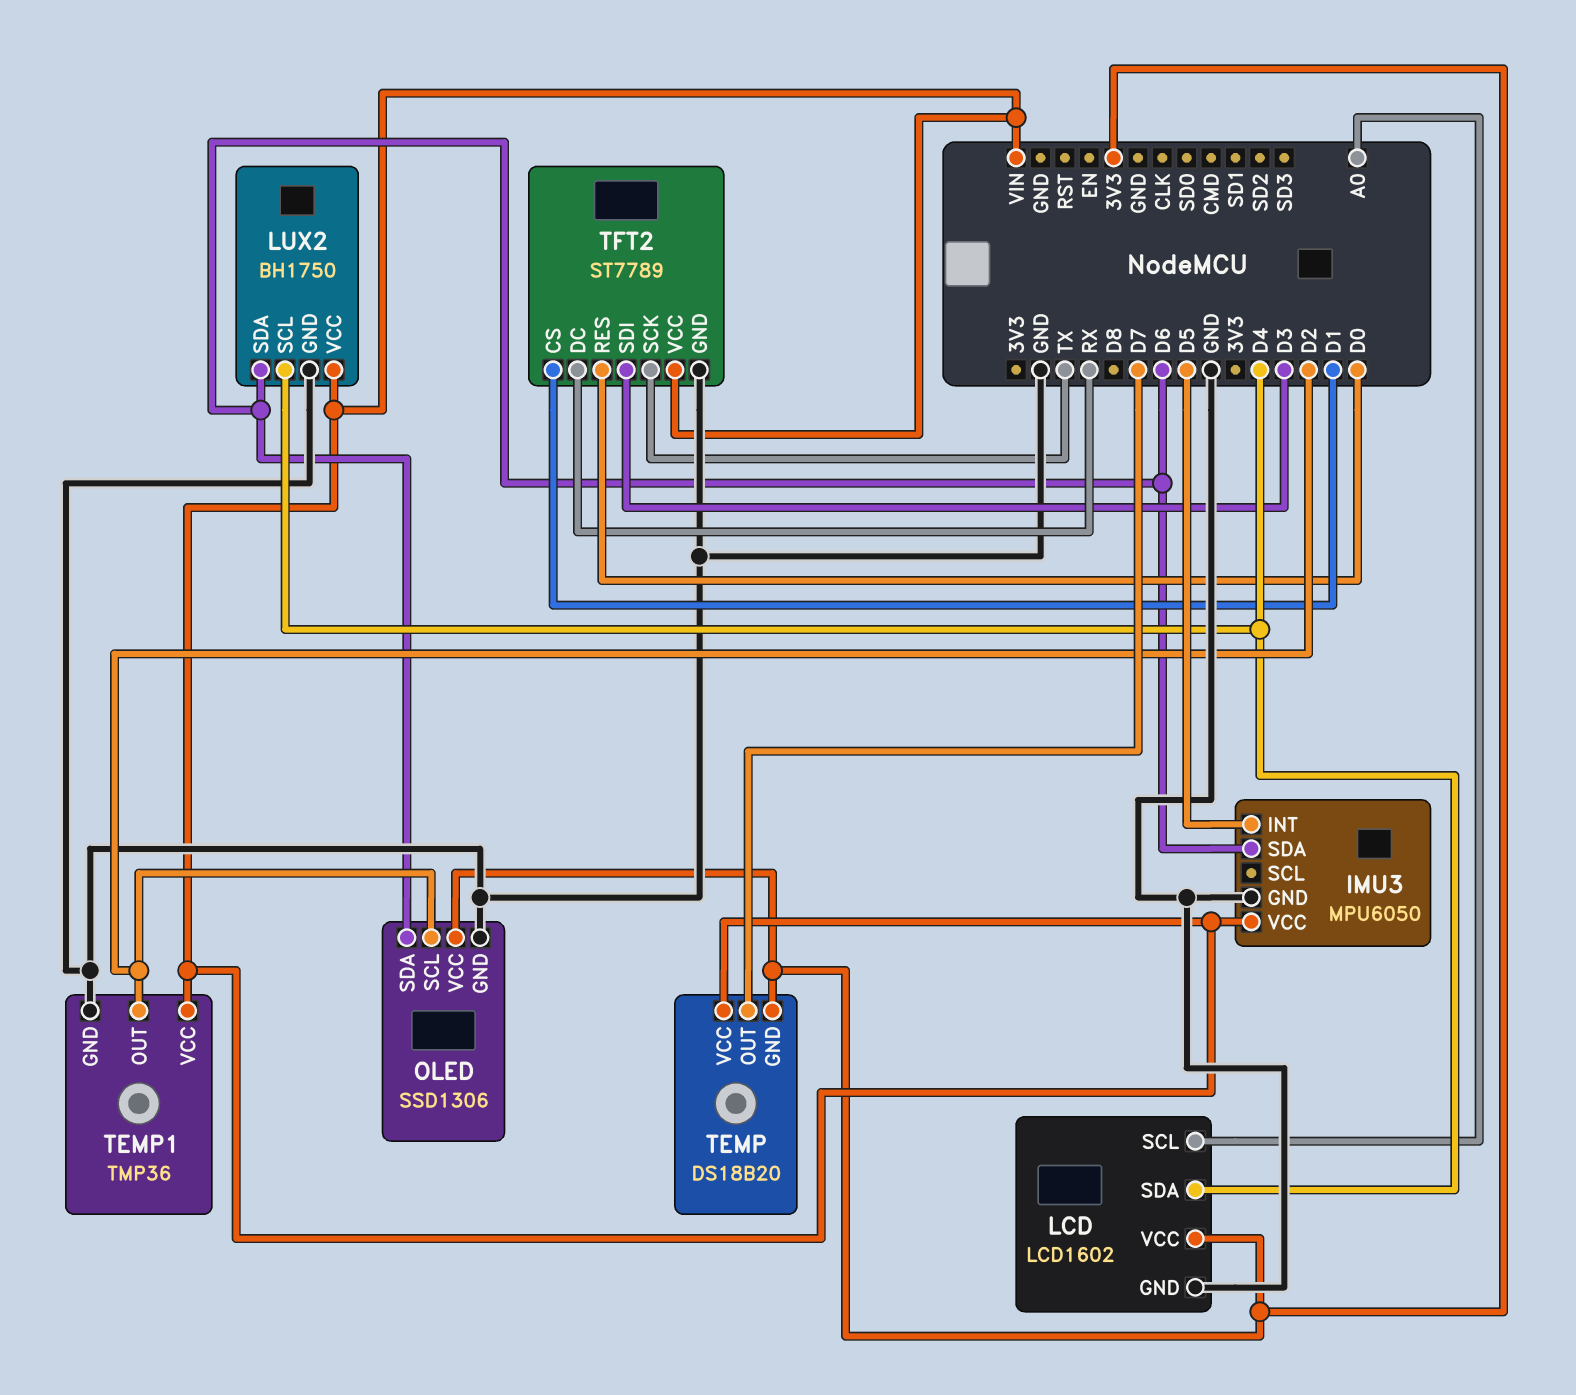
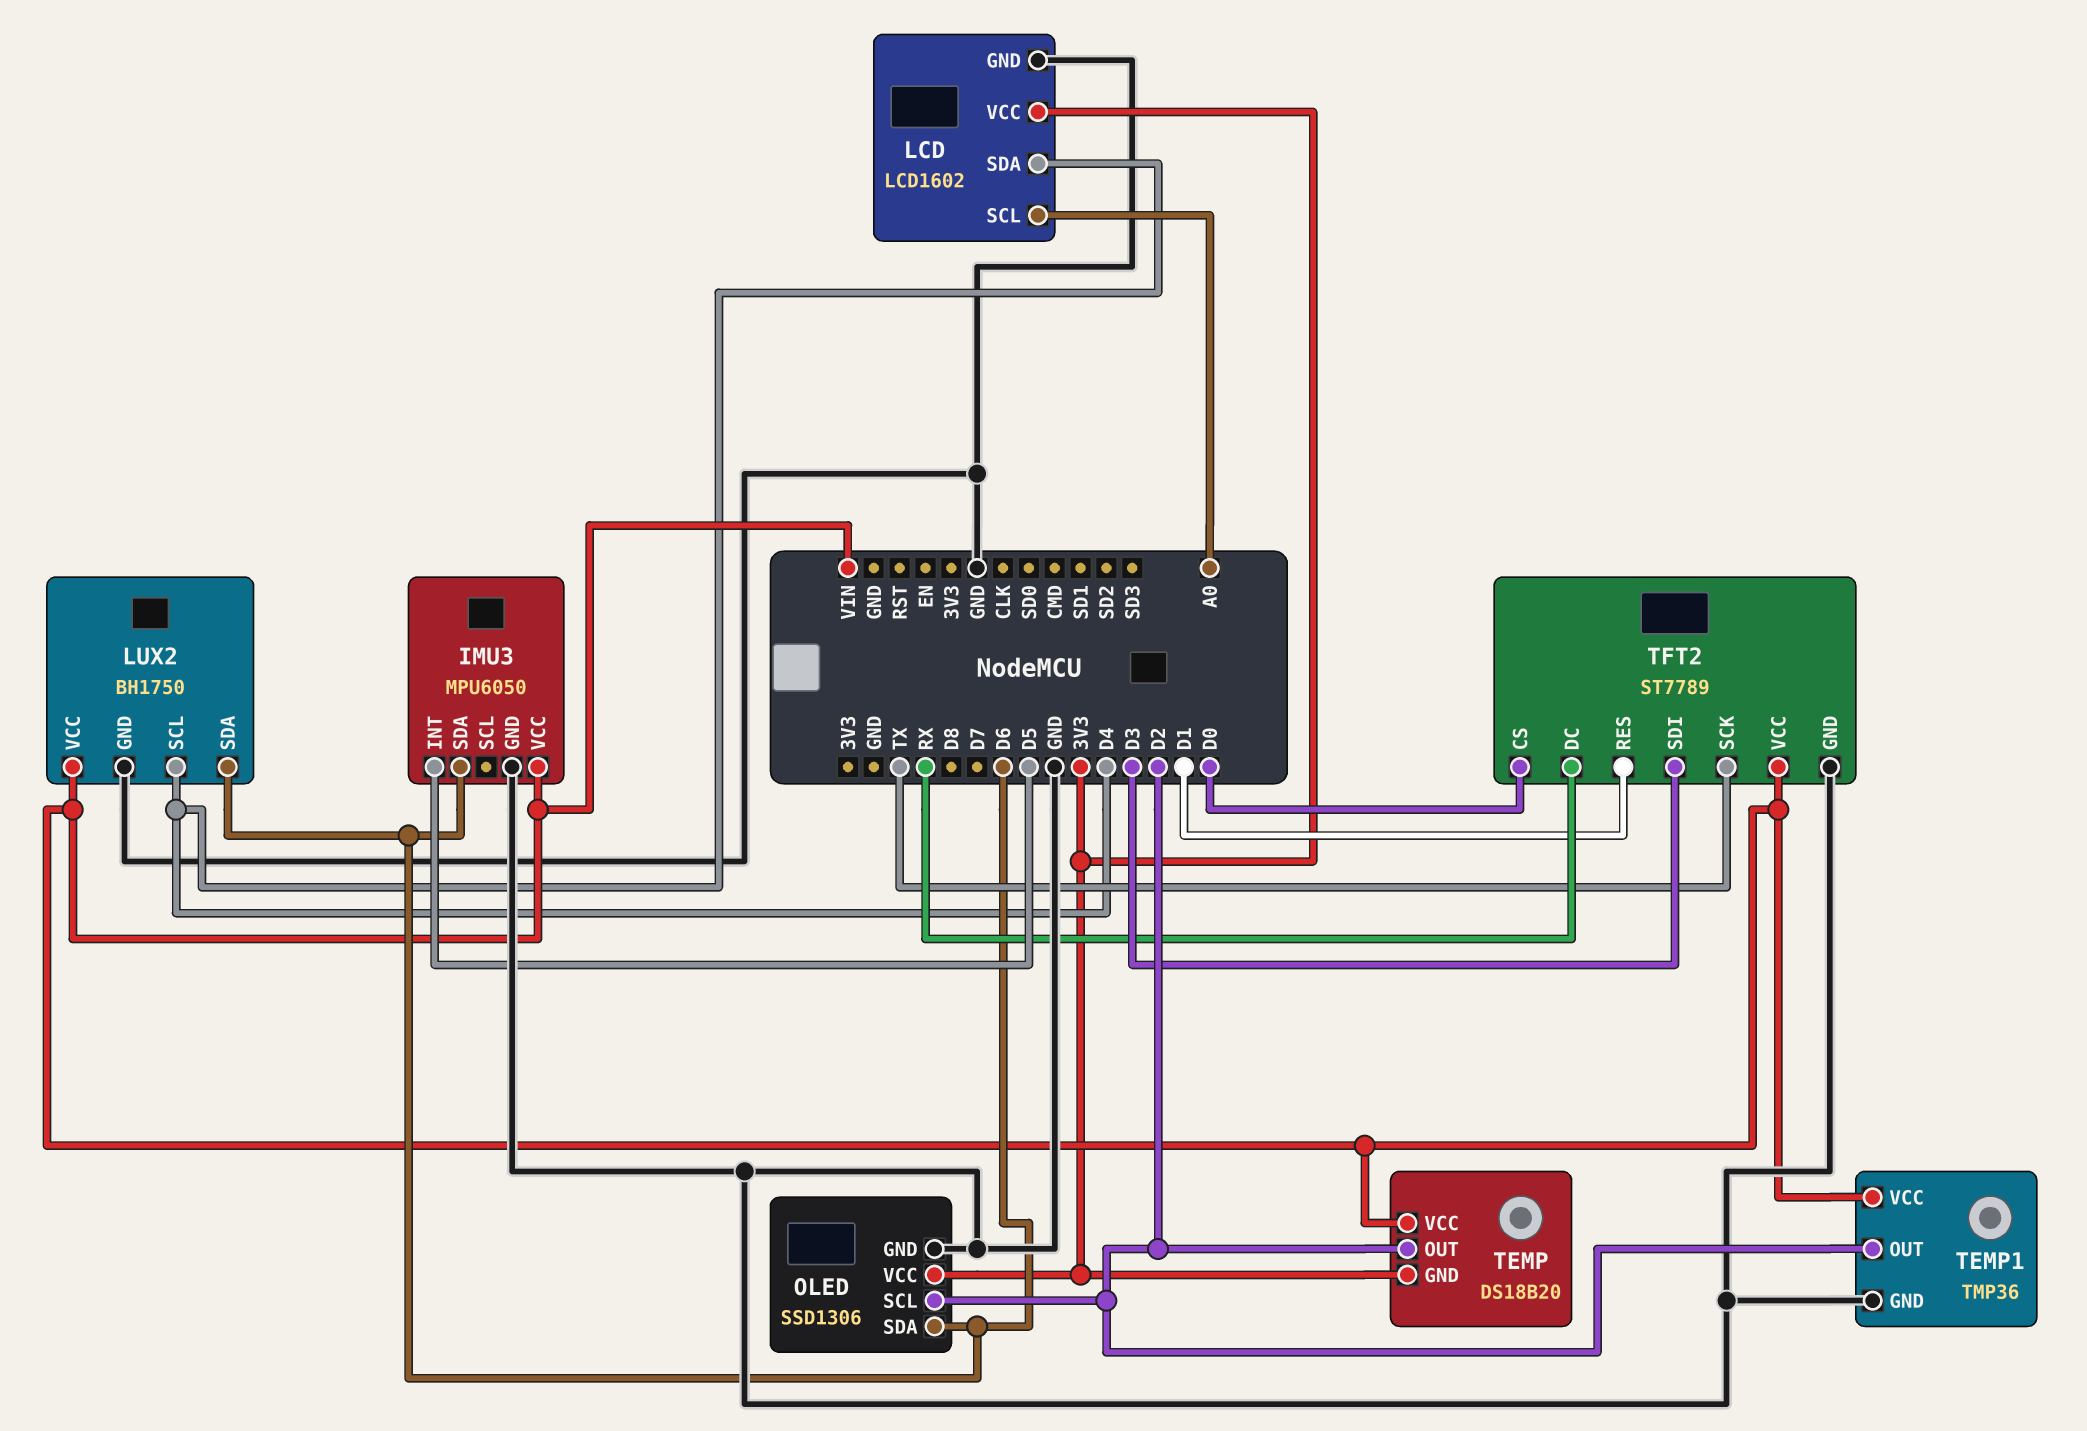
TEMP pin OUT: D7 -> D2
TFT2 pin CS: D1 -> D0
TFT2 pin RES: D0 -> D1

